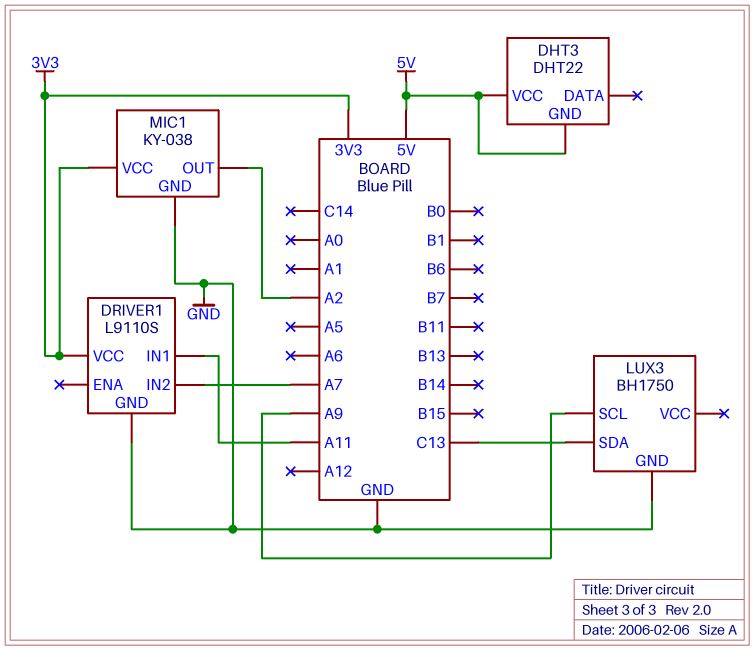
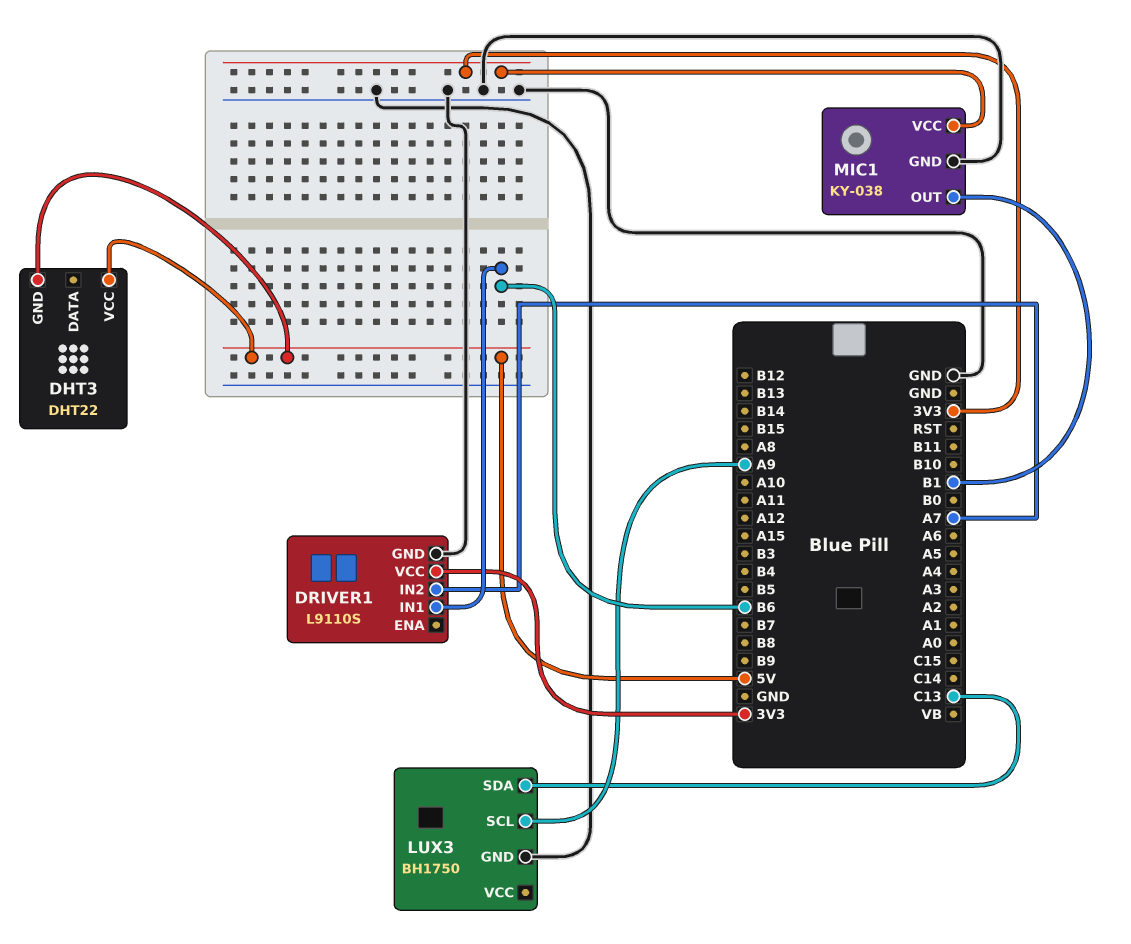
DRIVER1 pin IN1: A11 -> B6
MIC1 pin OUT: A2 -> B1

